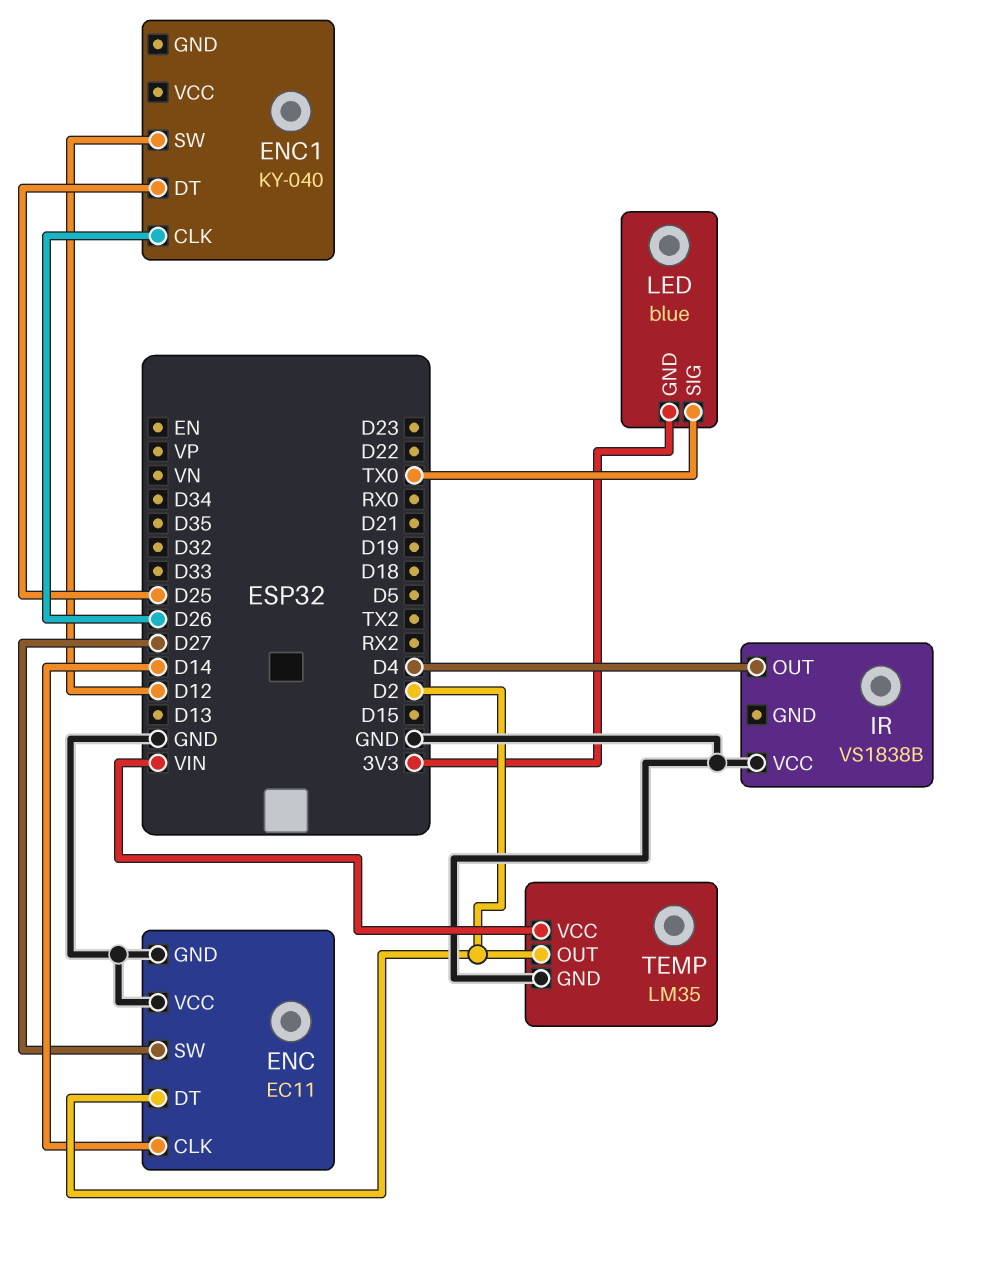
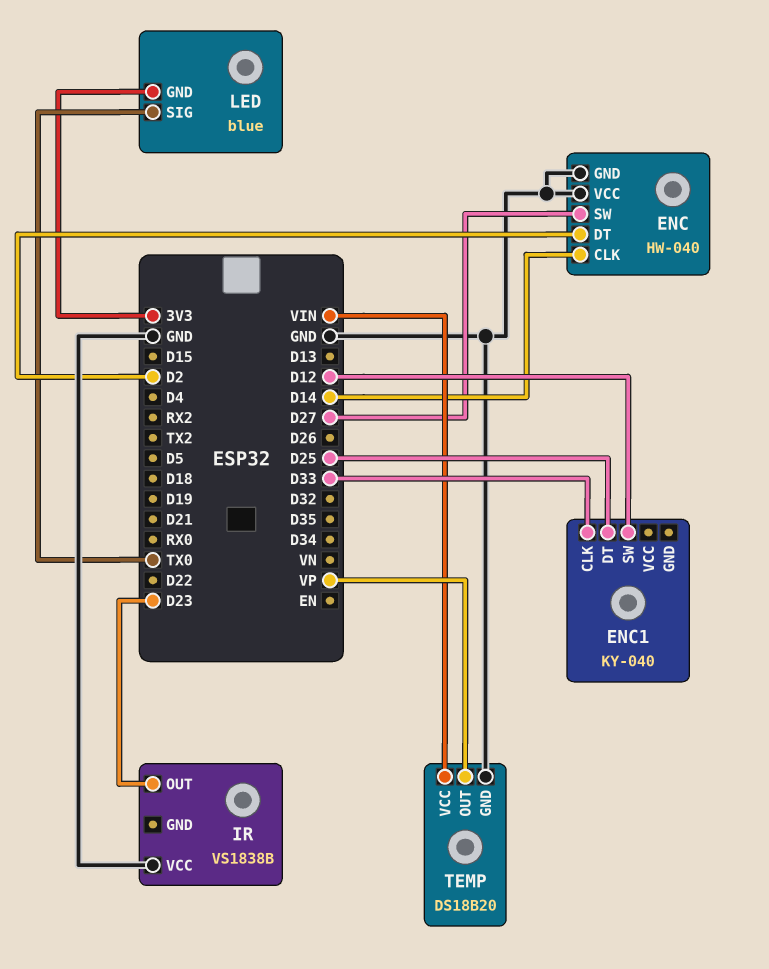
ENC: EC11 -> HW-040
ENC1 pin CLK: D26 -> D33
IR pin OUT: D4 -> D23
TEMP: LM35 -> DS18B20
TEMP pin OUT: D2 -> VP

